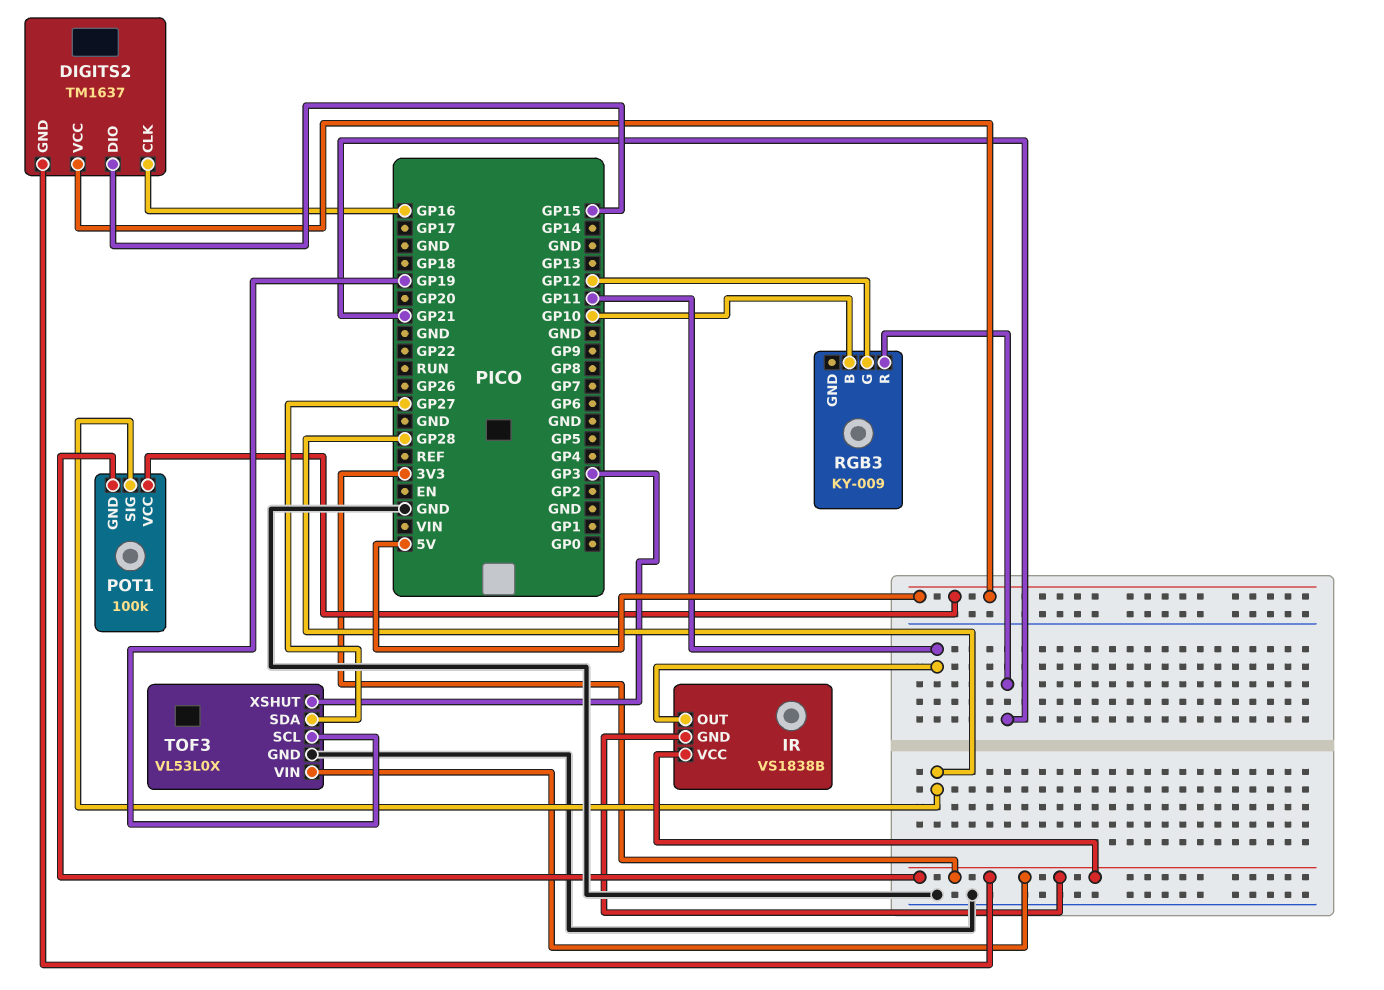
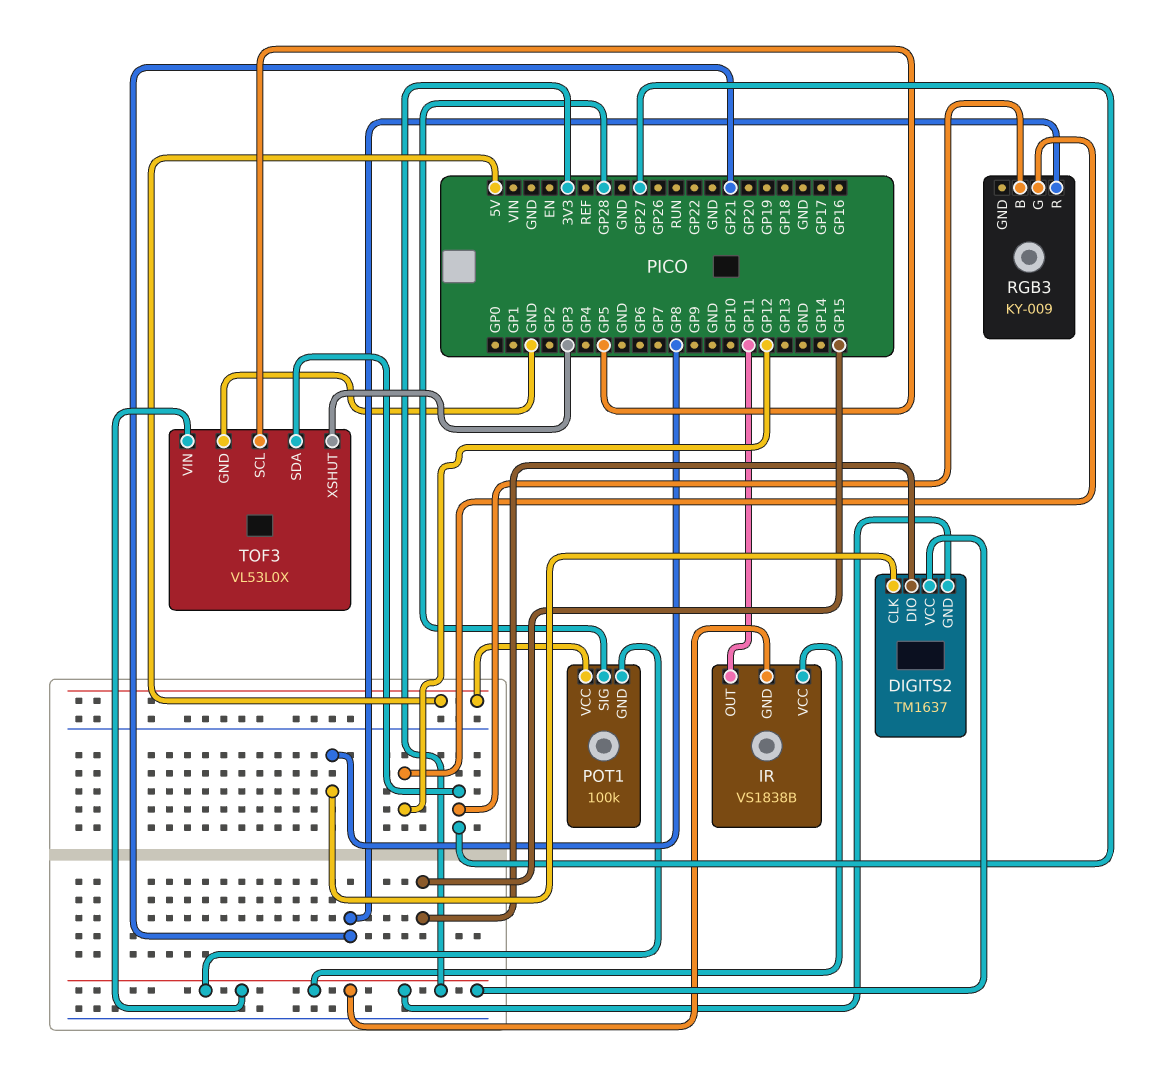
DIGITS2 pin CLK: GP16 -> GP8
DIGITS2 pin VCC: 5V -> 3V3
RGB3 pin B: GP10 -> GP27
TOF3 pin SCL: GP19 -> GP5

